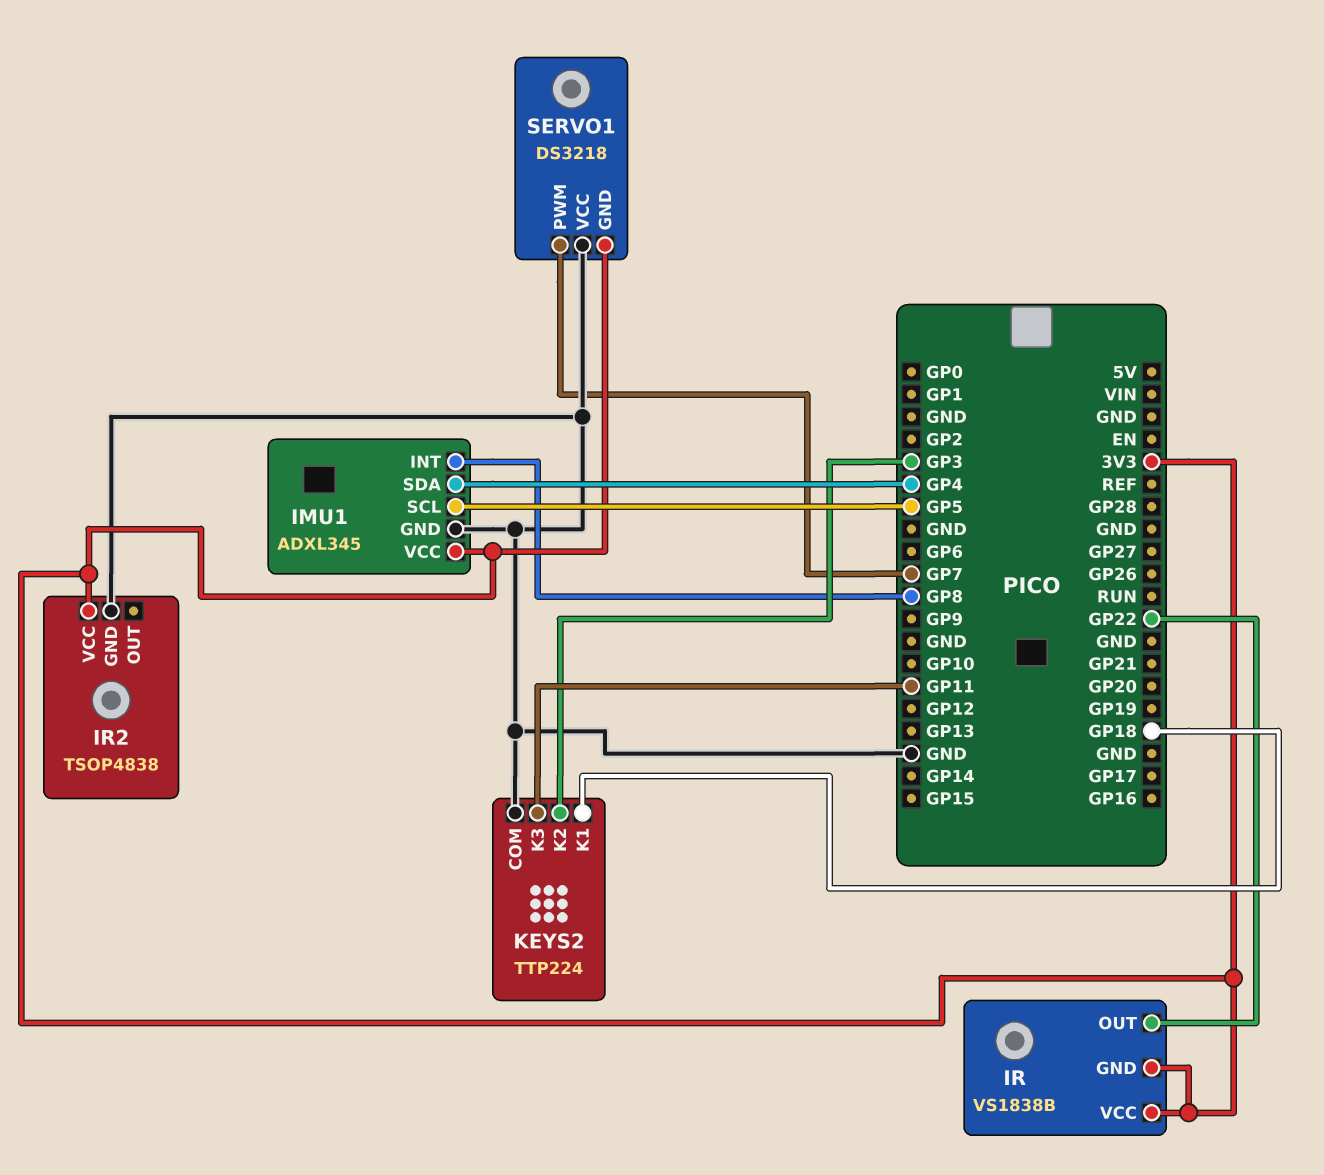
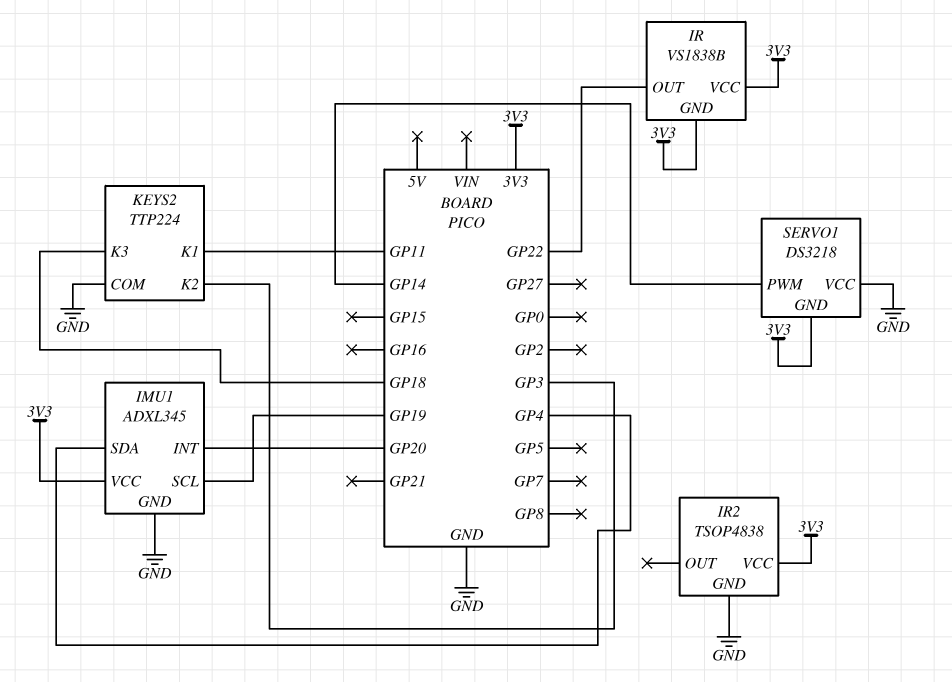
IMU1 pin INT: GP8 -> GP20
IMU1 pin SCL: GP5 -> GP19
KEYS2 pin K1: GP18 -> GP11
KEYS2 pin K3: GP11 -> GP18
SERVO1 pin PWM: GP7 -> GP14

